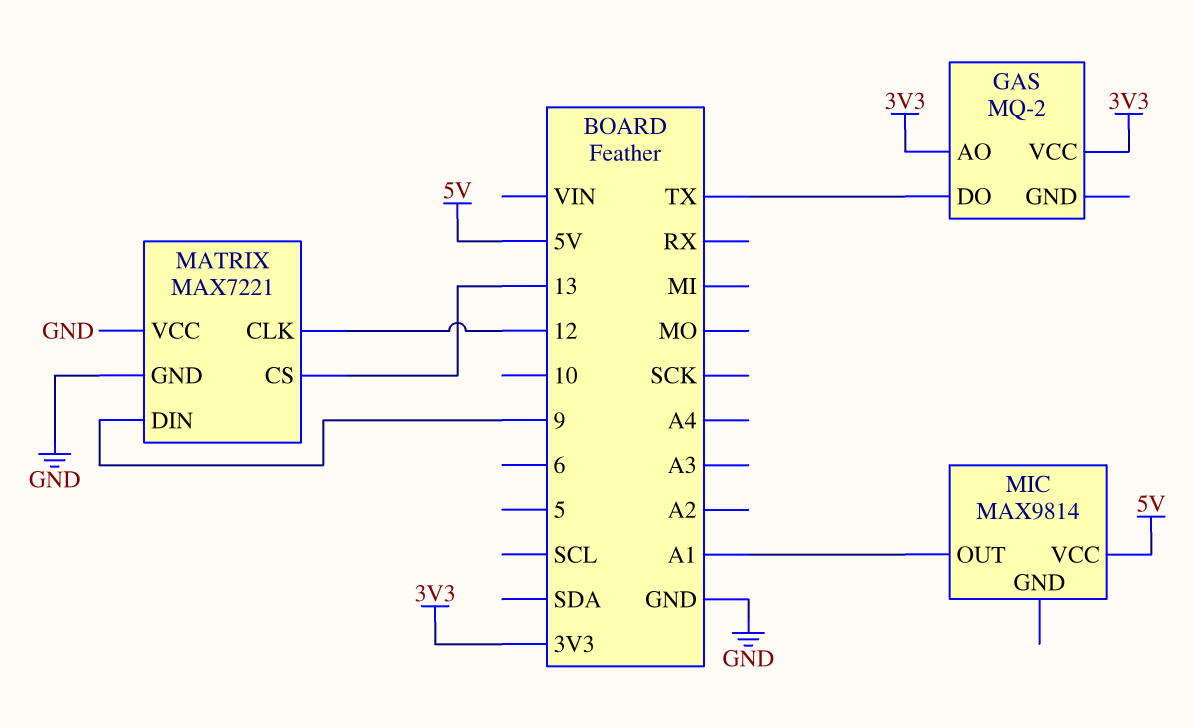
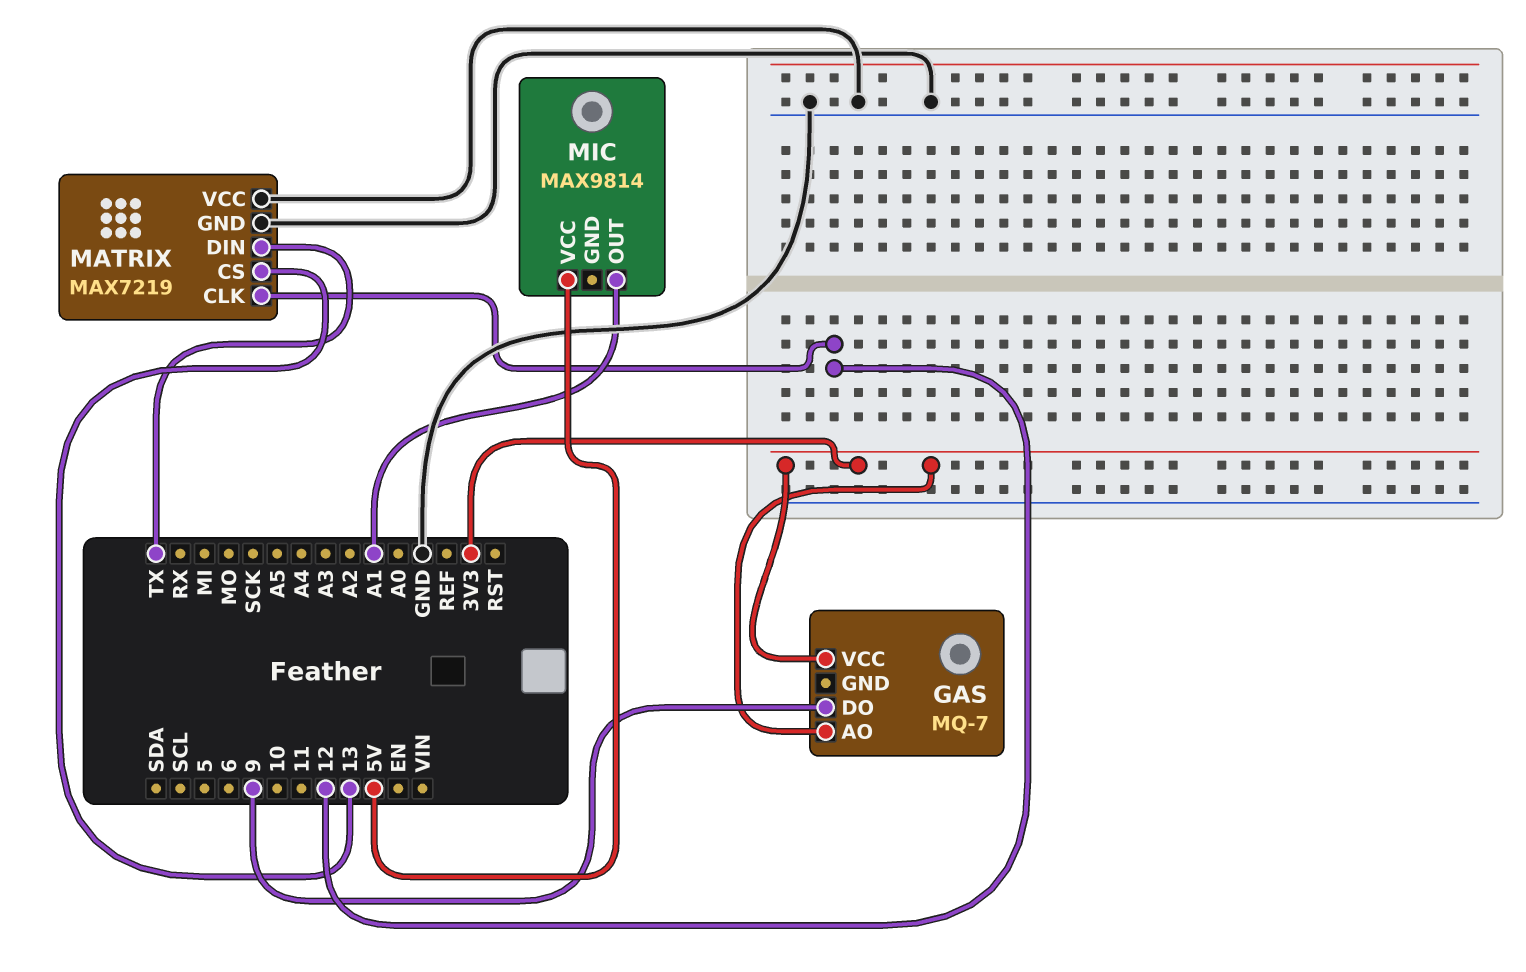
GAS: MQ-2 -> MQ-7
GAS pin DO: TX -> 9
MATRIX: MAX7221 -> MAX7219
MATRIX pin DIN: 9 -> TX

